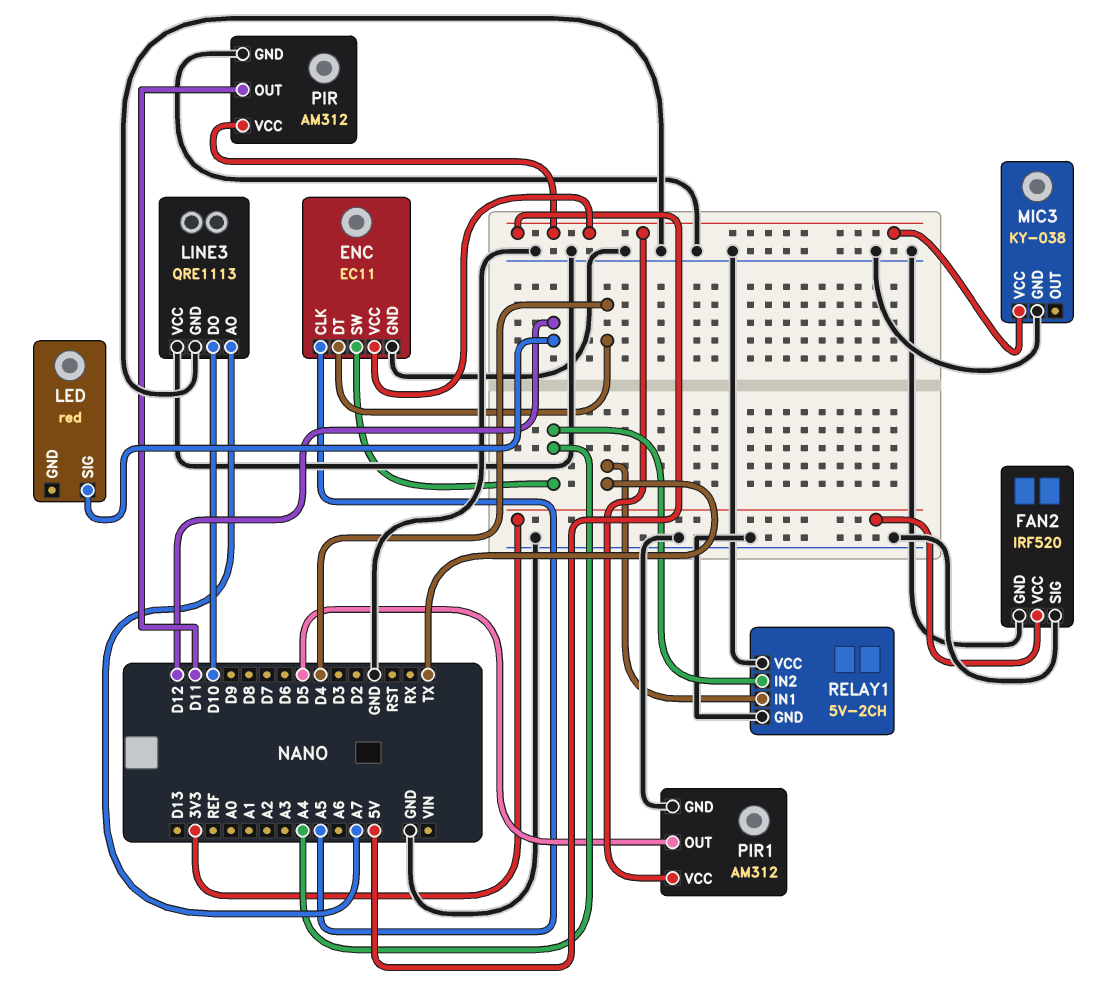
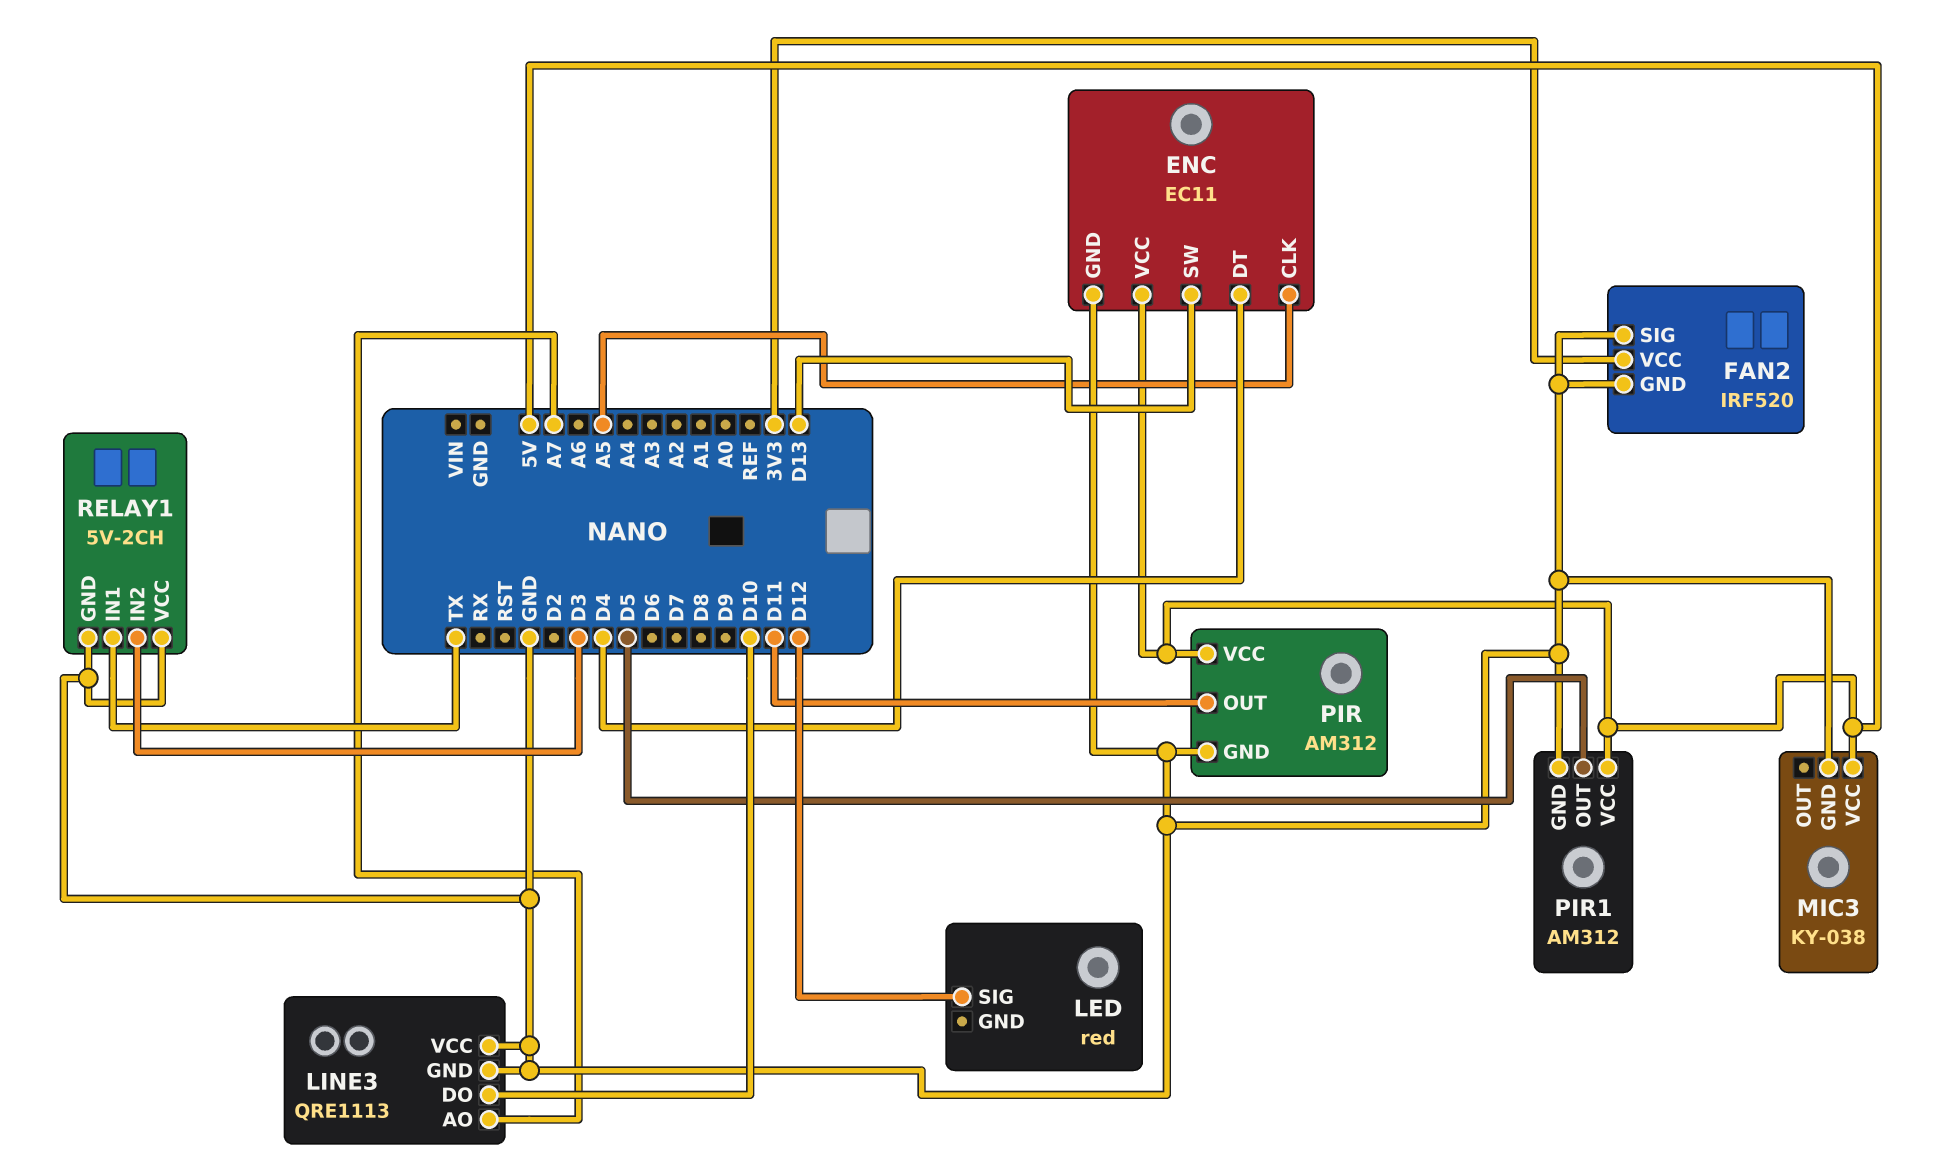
ENC pin SW: A4 -> D13
RELAY1 pin IN2: A4 -> D3

